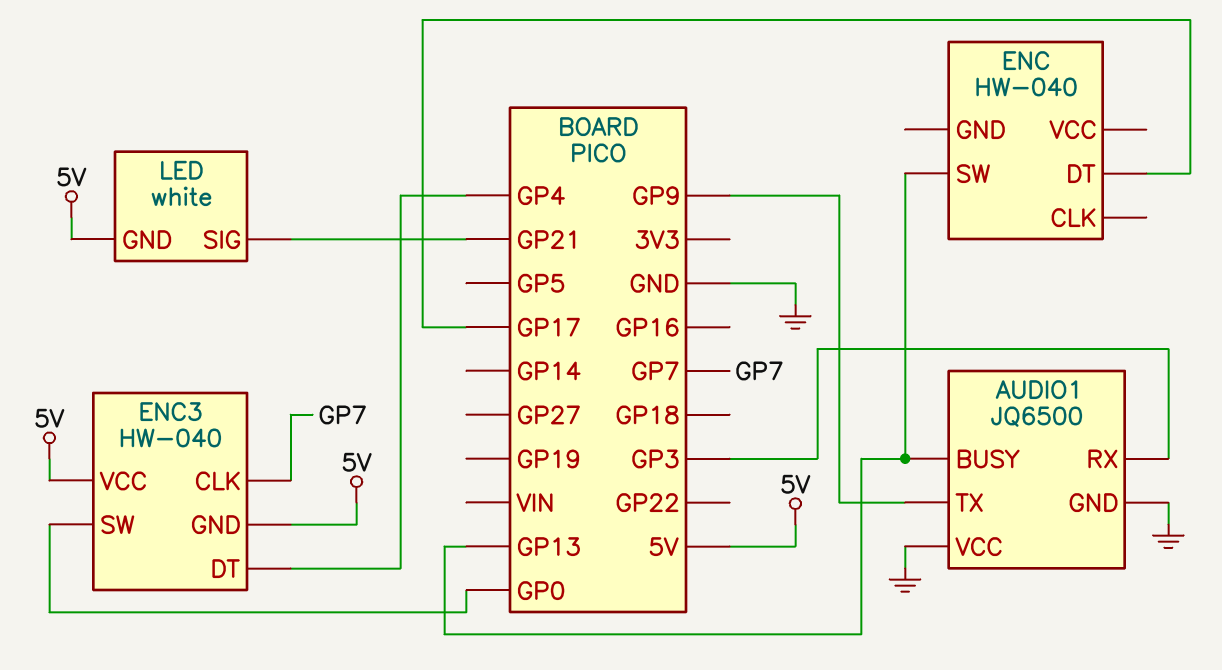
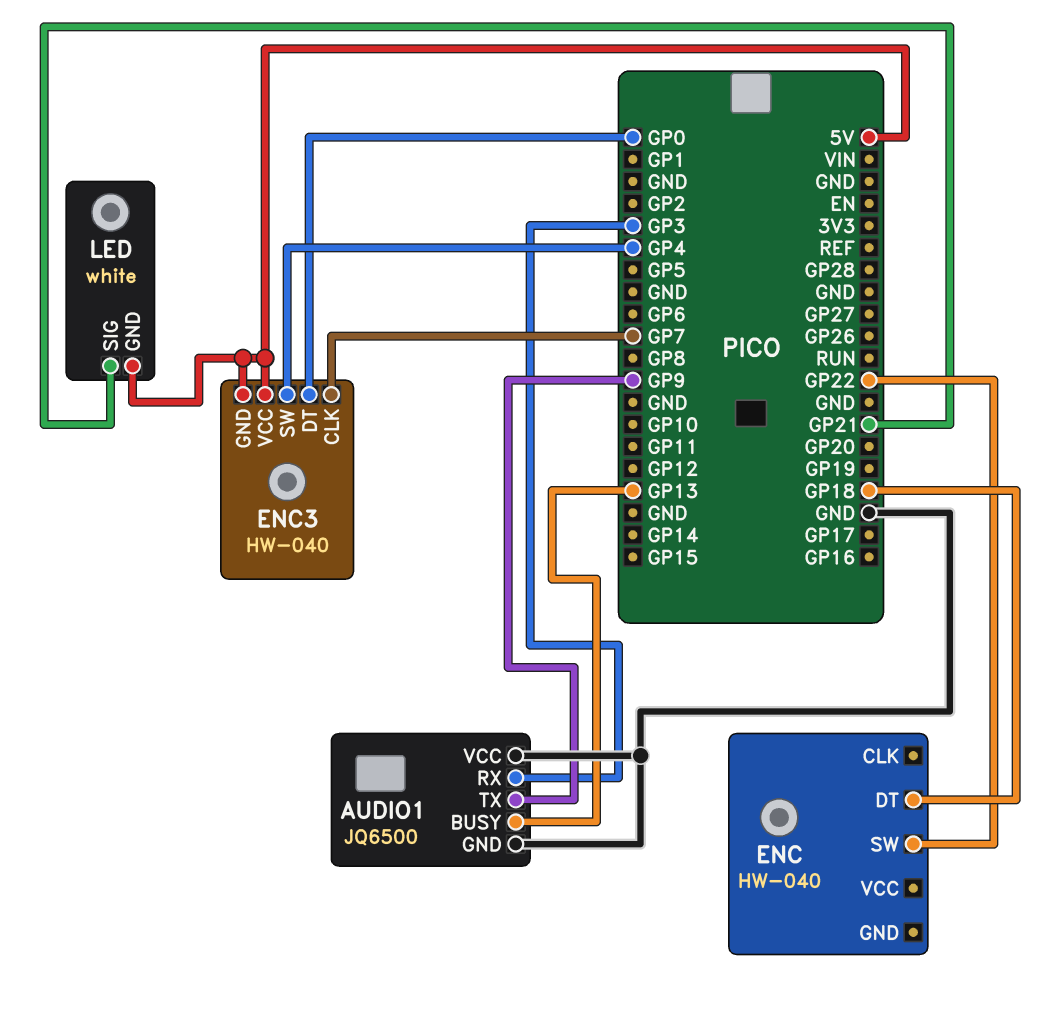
ENC pin DT: GP17 -> GP18
ENC pin SW: GP13 -> GP22
ENC3 pin DT: GP4 -> GP0
ENC3 pin SW: GP0 -> GP4

